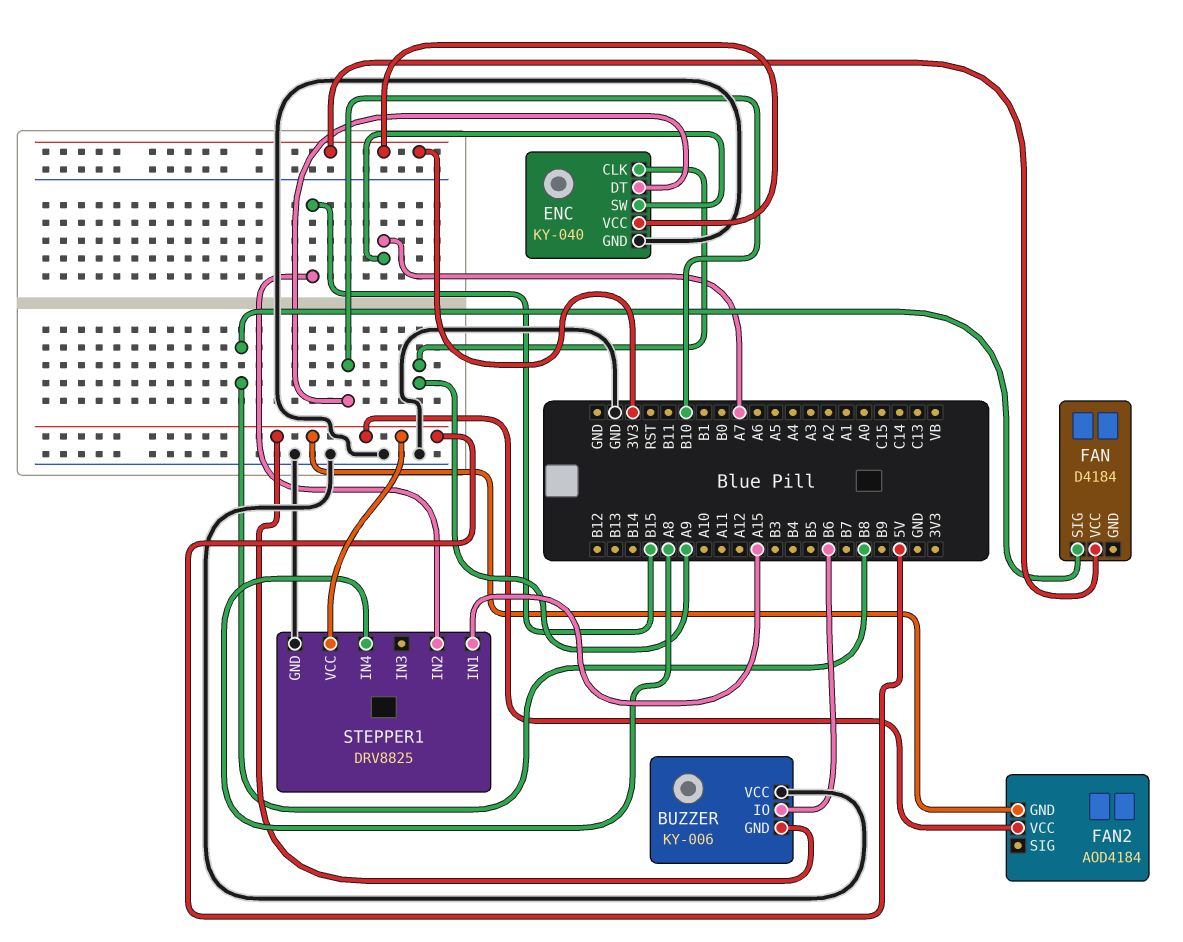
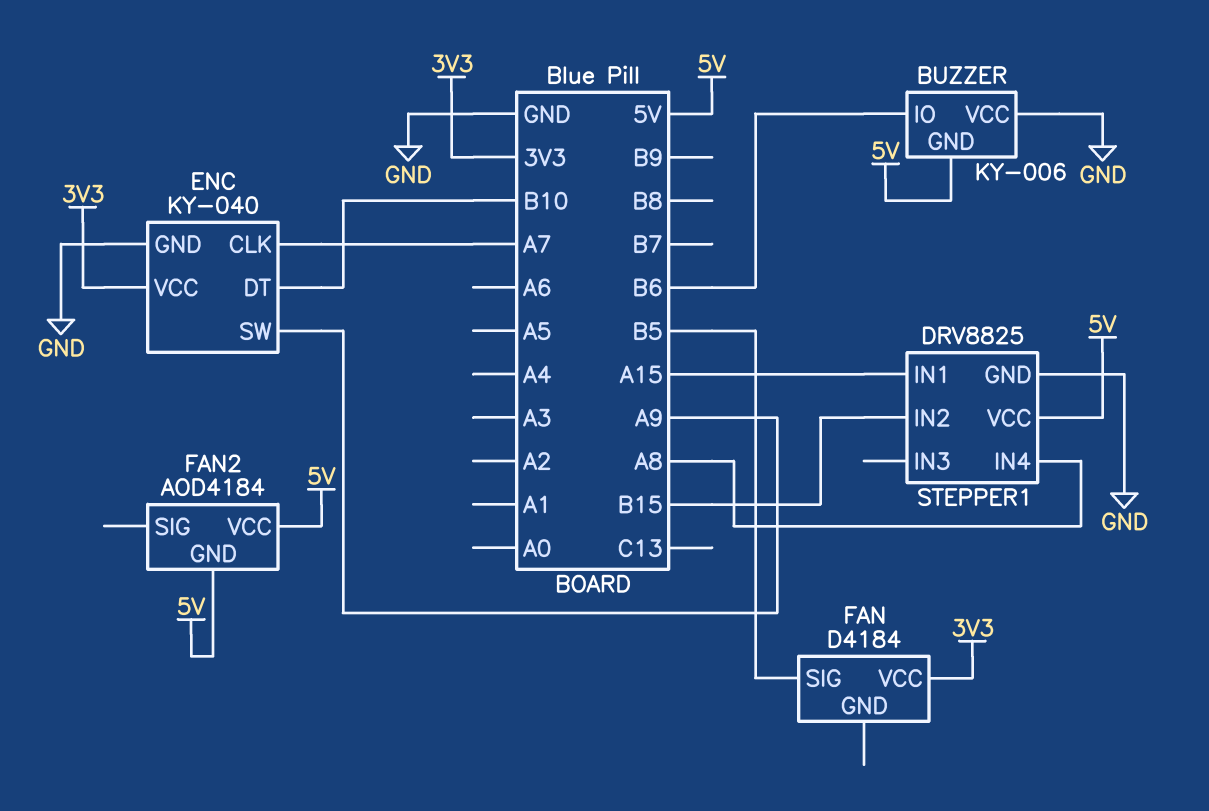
ENC pin CLK: A9 -> A7
ENC pin SW: A7 -> A9
FAN pin SIG: B8 -> B5

